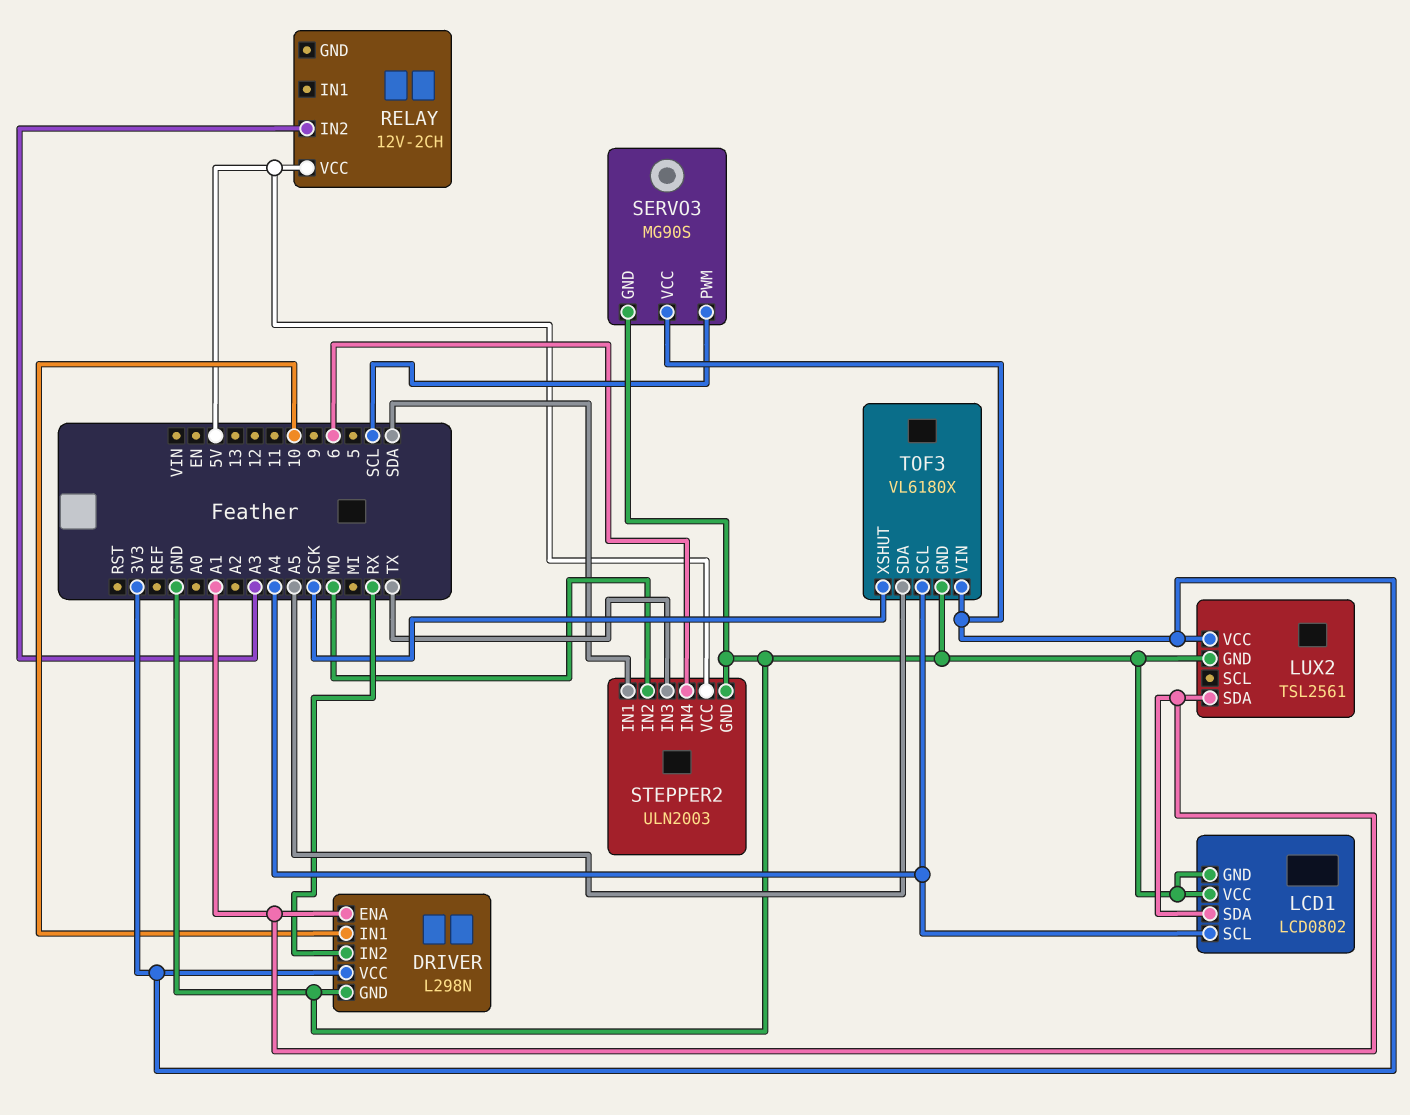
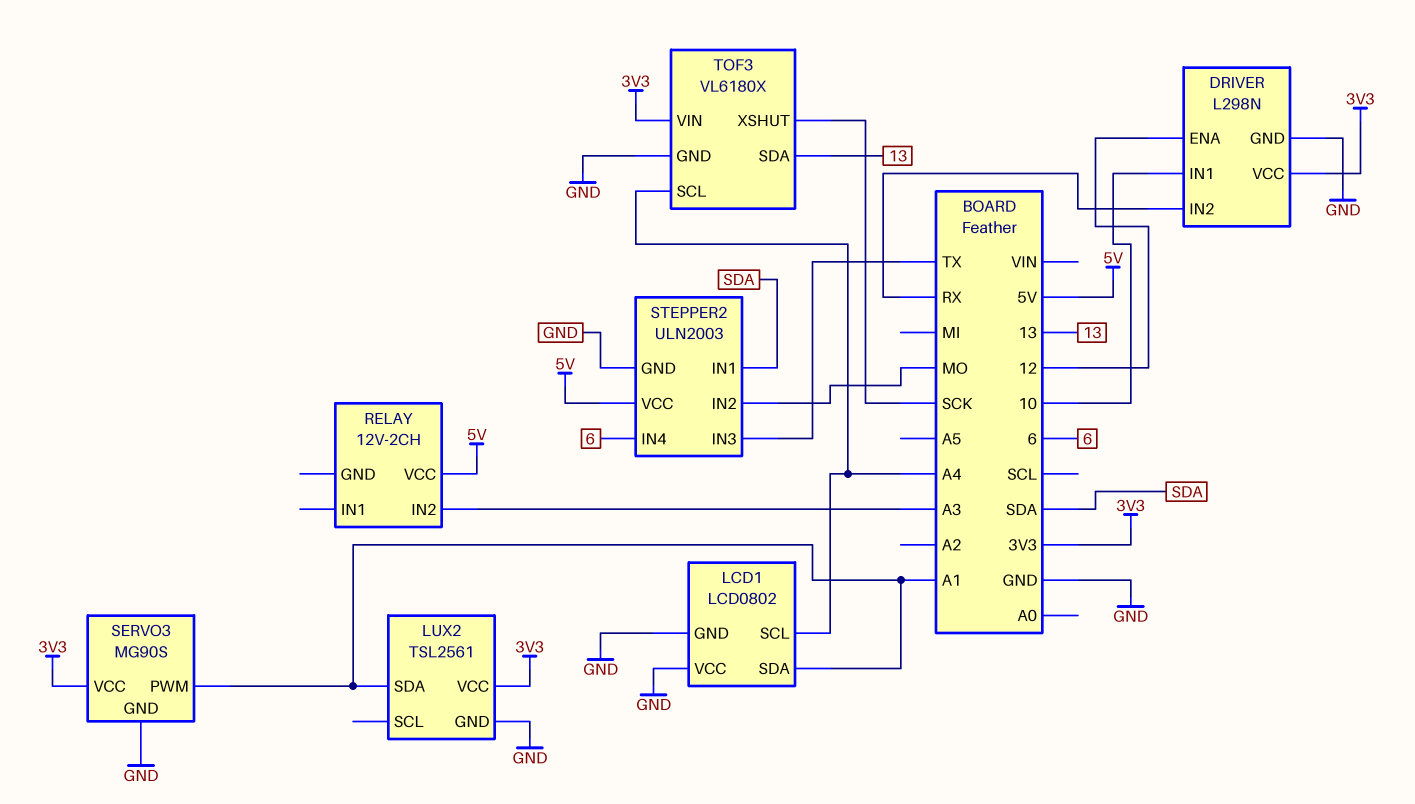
DRIVER pin ENA: A1 -> 12
SERVO3 pin PWM: SCL -> A1
TOF3 pin SDA: A5 -> 13

